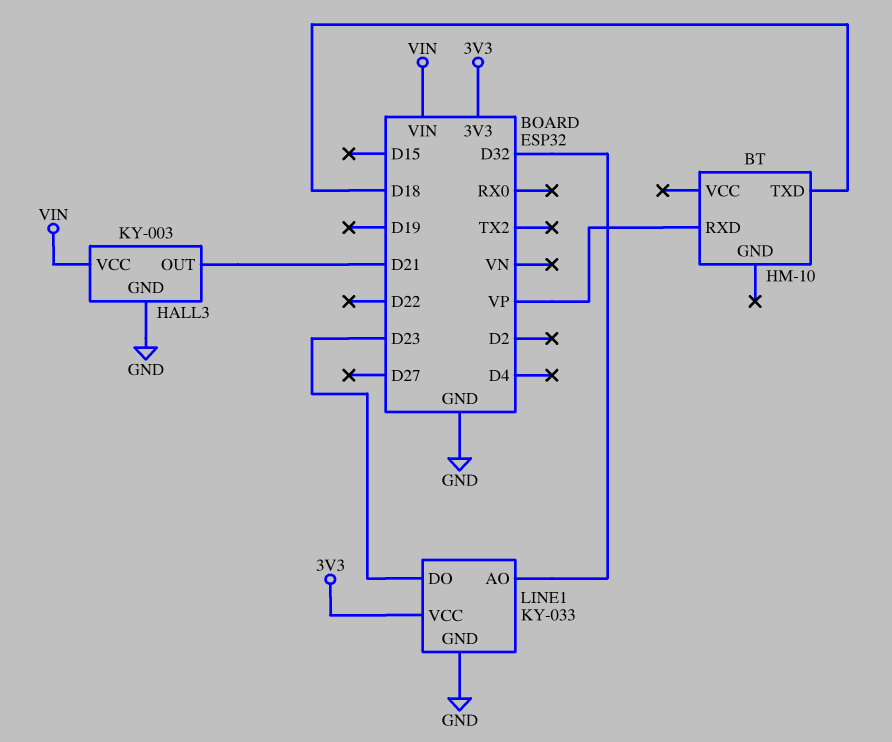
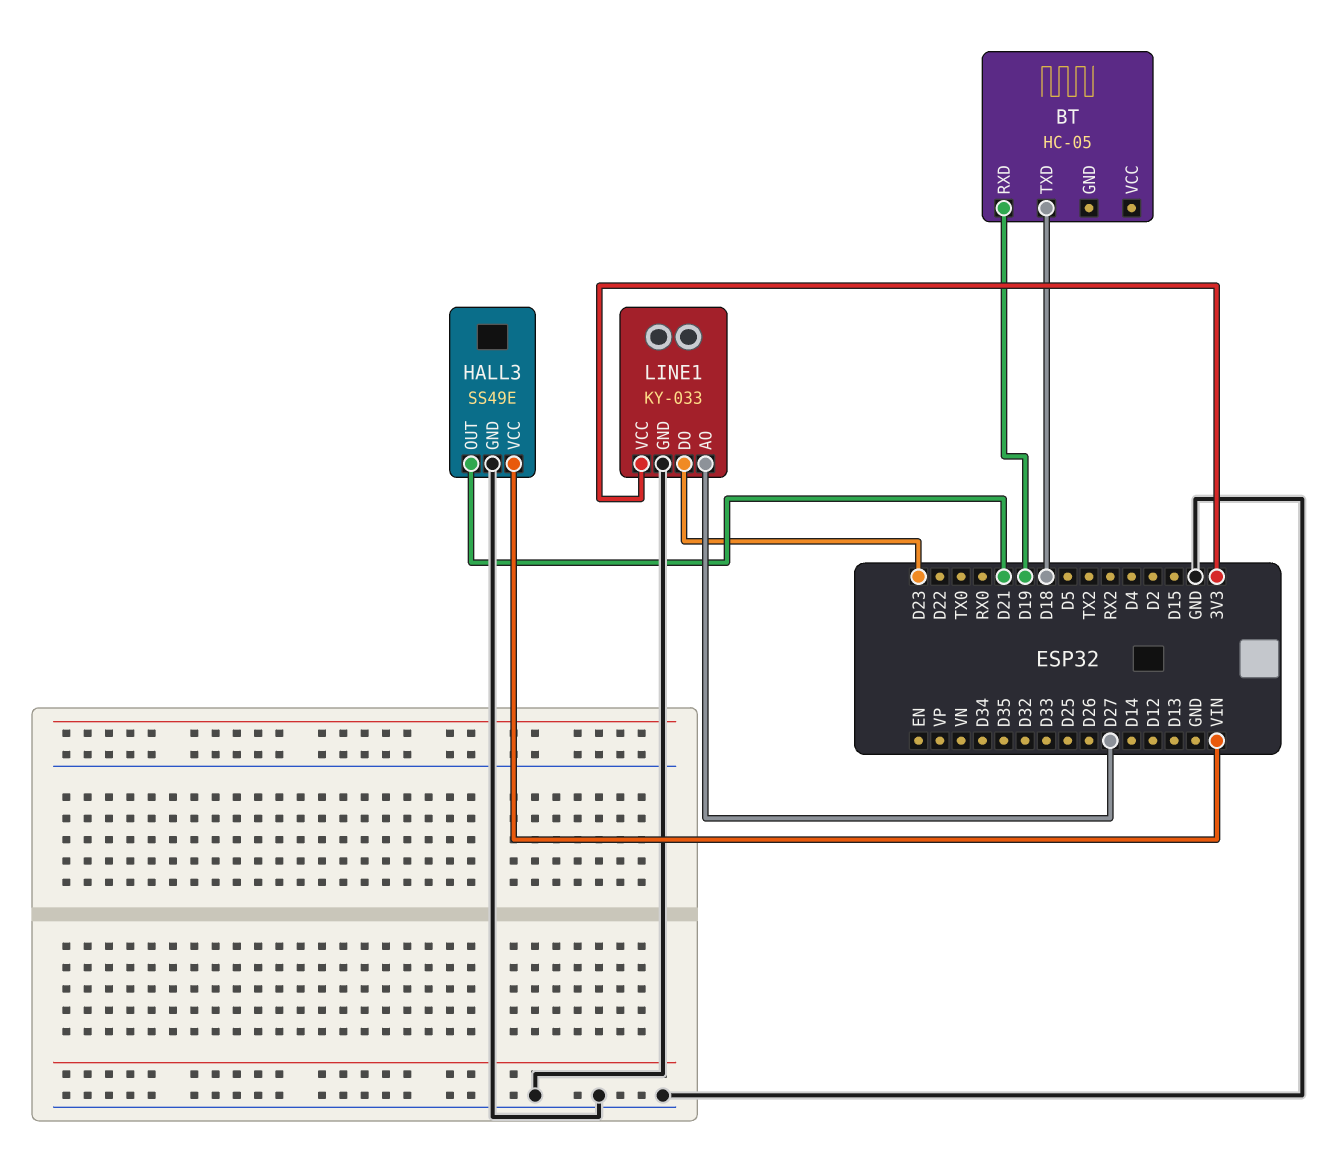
BT: HM-10 -> HC-05
BT pin RXD: VP -> D19
HALL3: KY-003 -> SS49E
LINE1 pin AO: D32 -> D27

